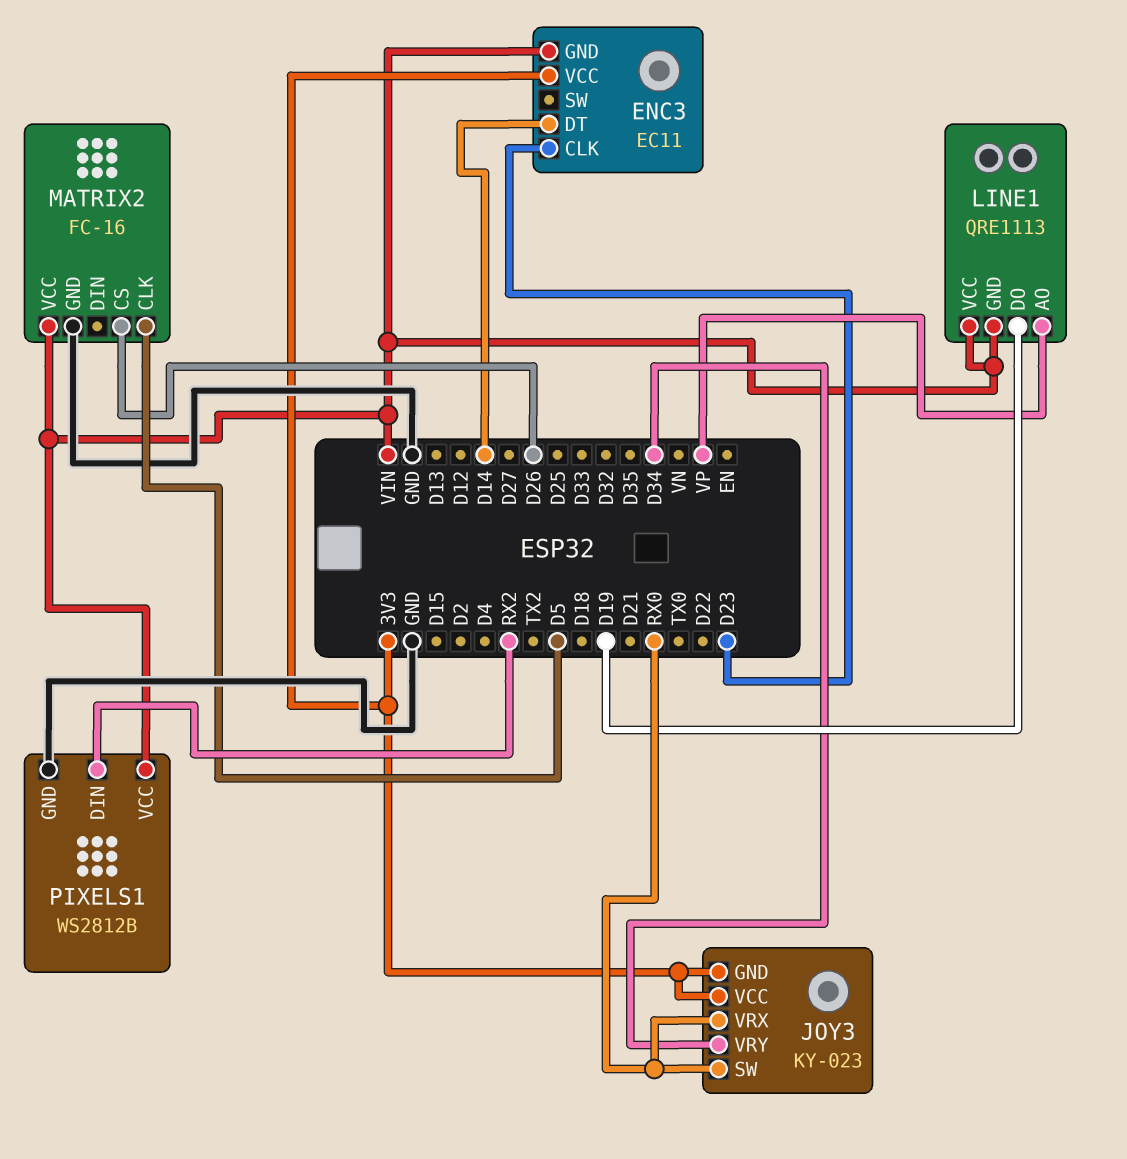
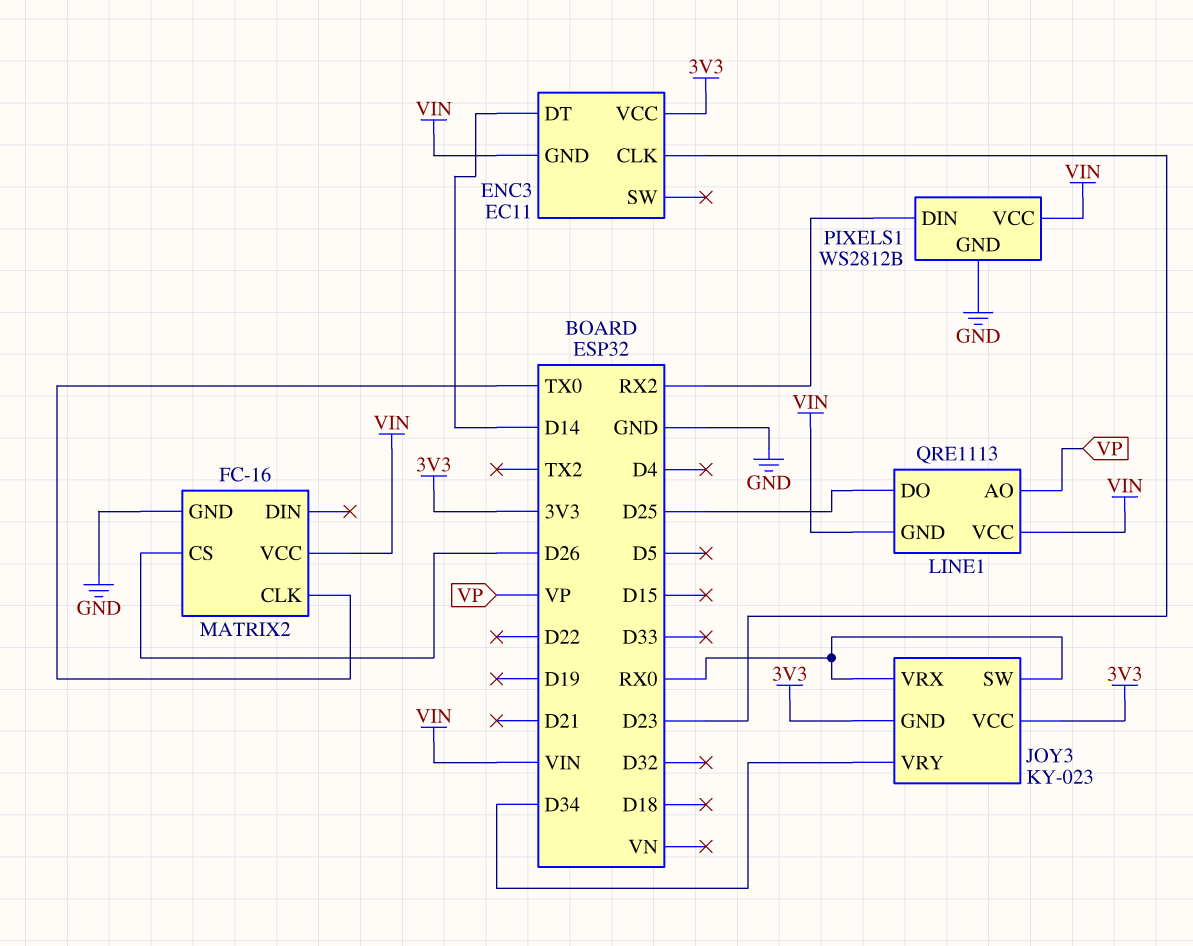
LINE1 pin DO: D19 -> D25
MATRIX2 pin CLK: D5 -> TX0

